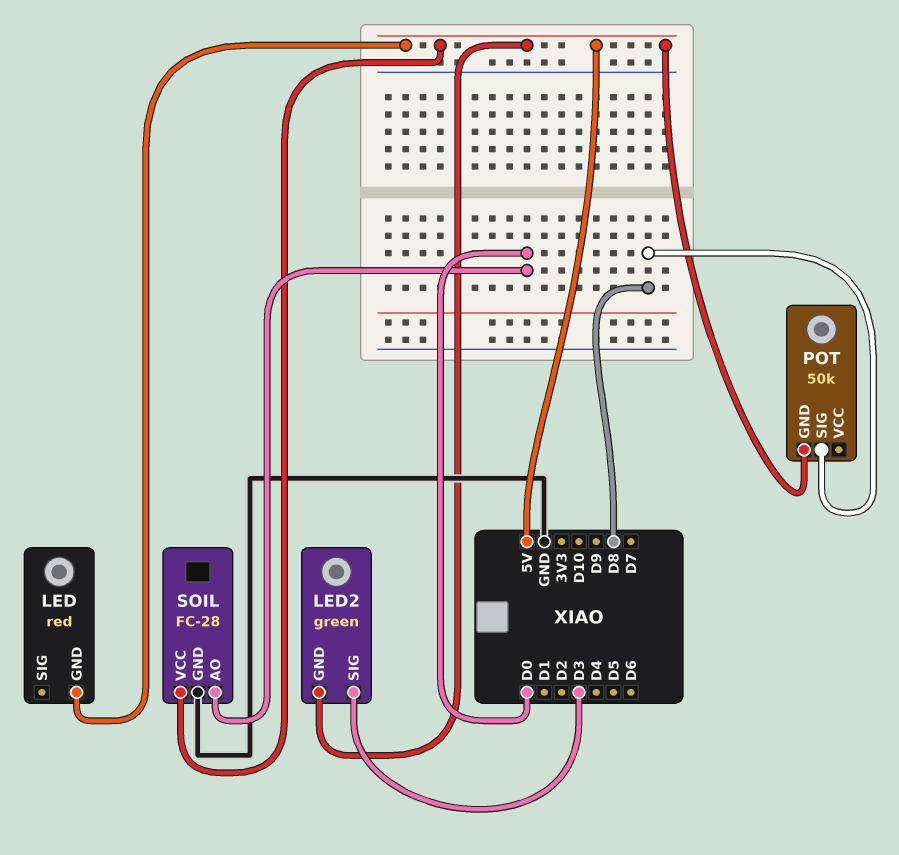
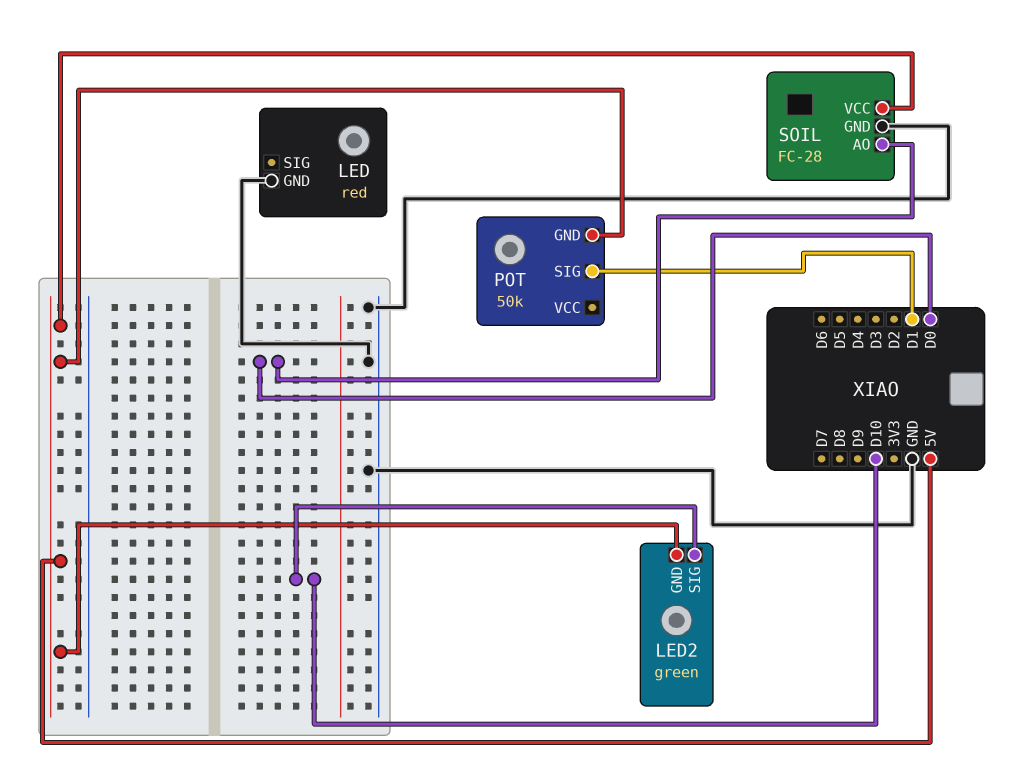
LED pin GND: 5V -> GND
LED2 pin SIG: D3 -> D10
POT pin SIG: D8 -> D1

